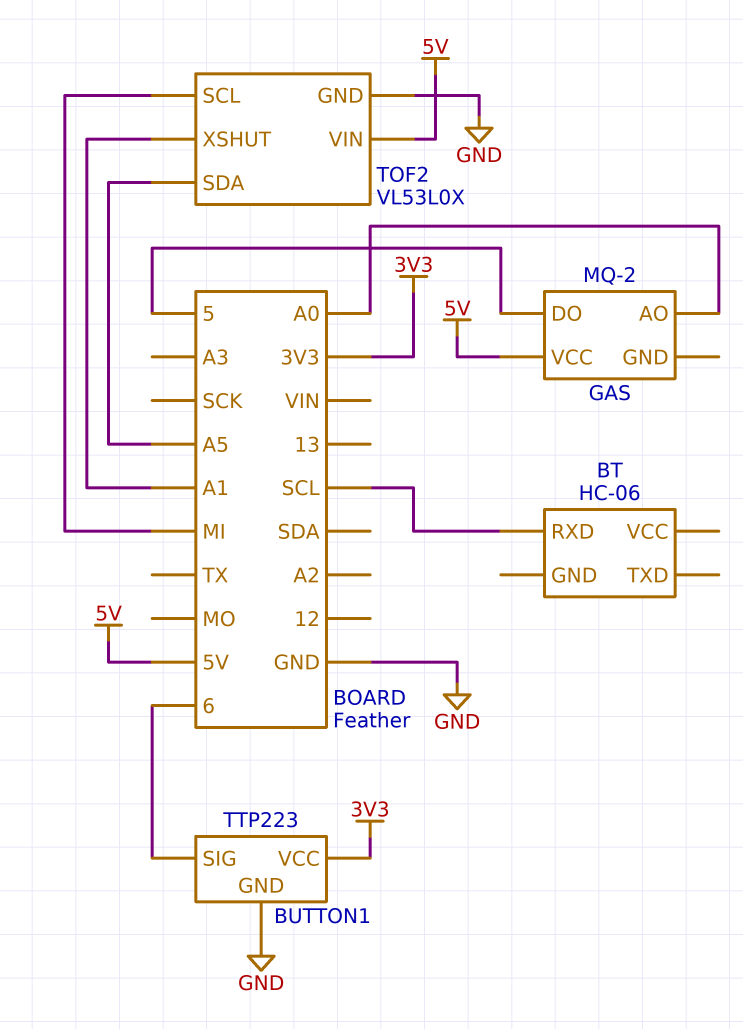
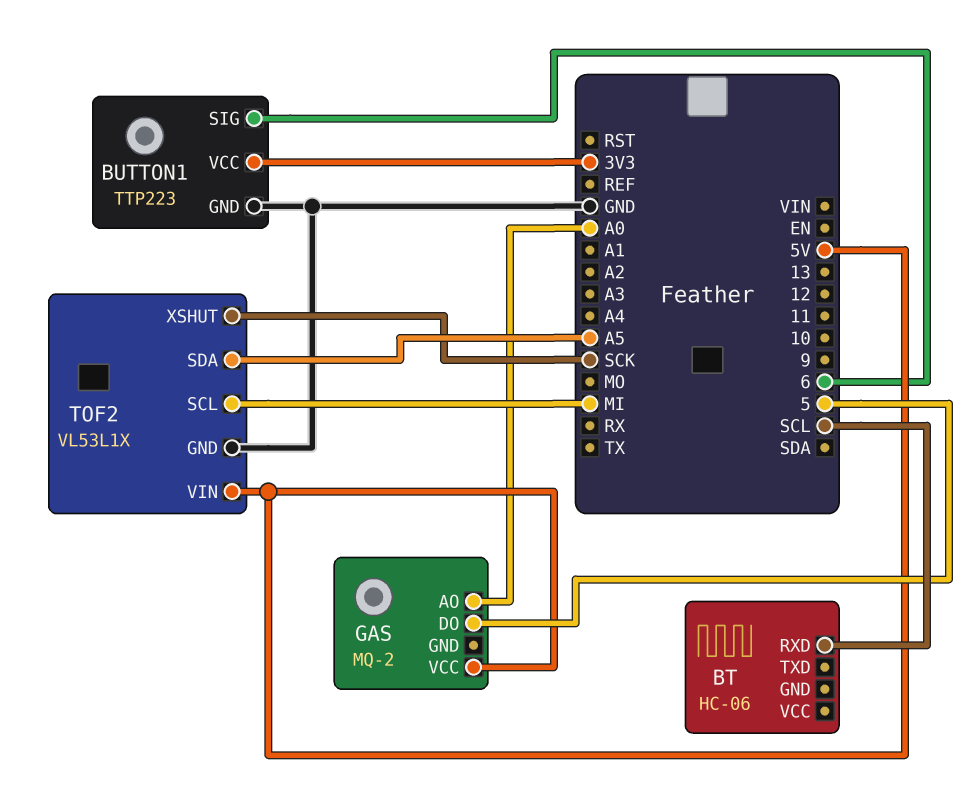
TOF2: VL53L0X -> VL53L1X
TOF2 pin XSHUT: A1 -> SCK

